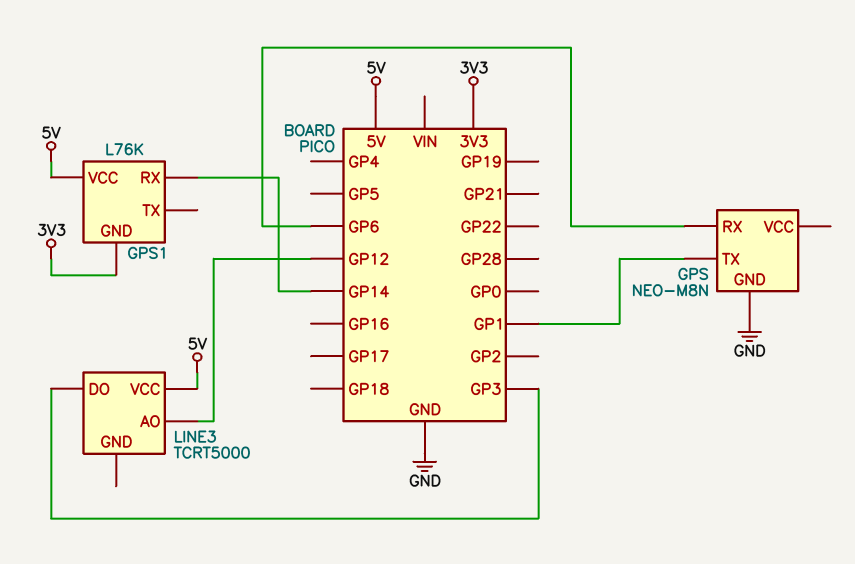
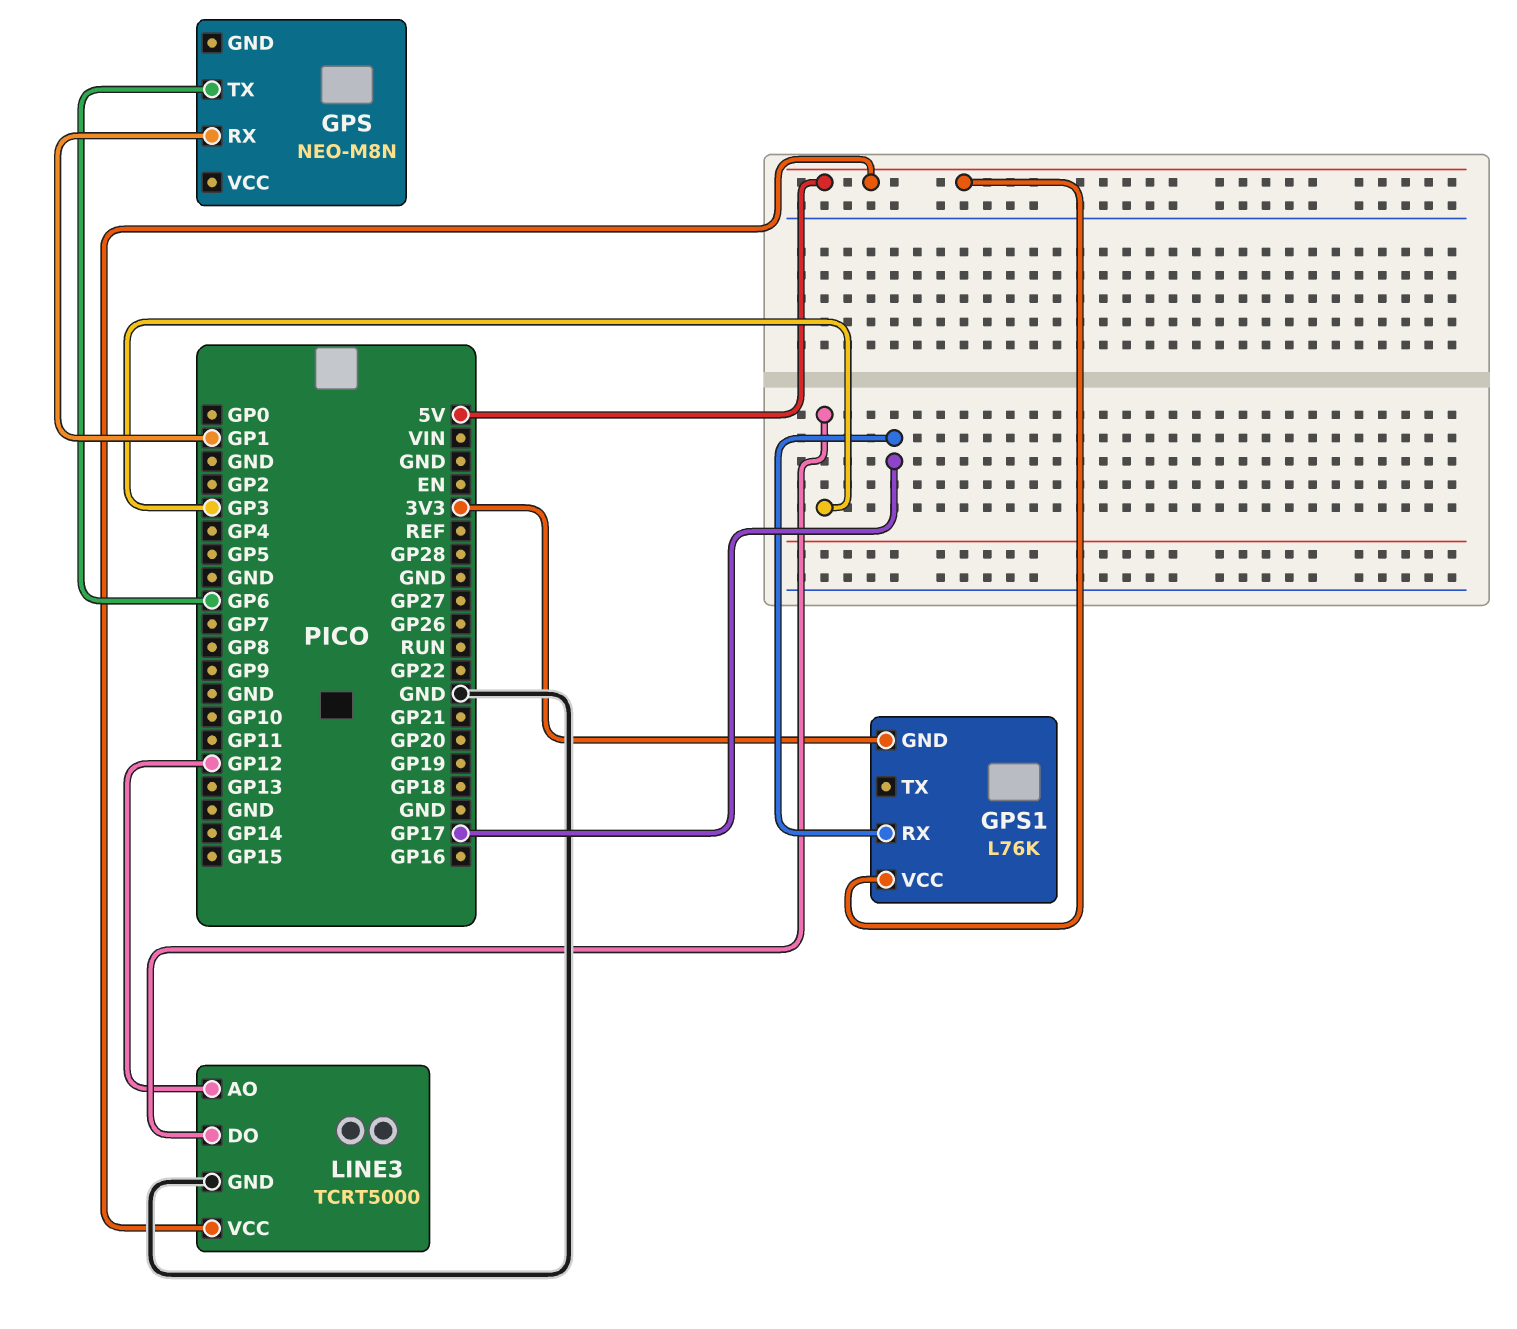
GPS pin GND: GND -> none
GPS pin RX: GP6 -> GP1
GPS pin TX: GP1 -> GP6
GPS1 pin RX: GP14 -> GP17
LINE3 pin GND: none -> GND

